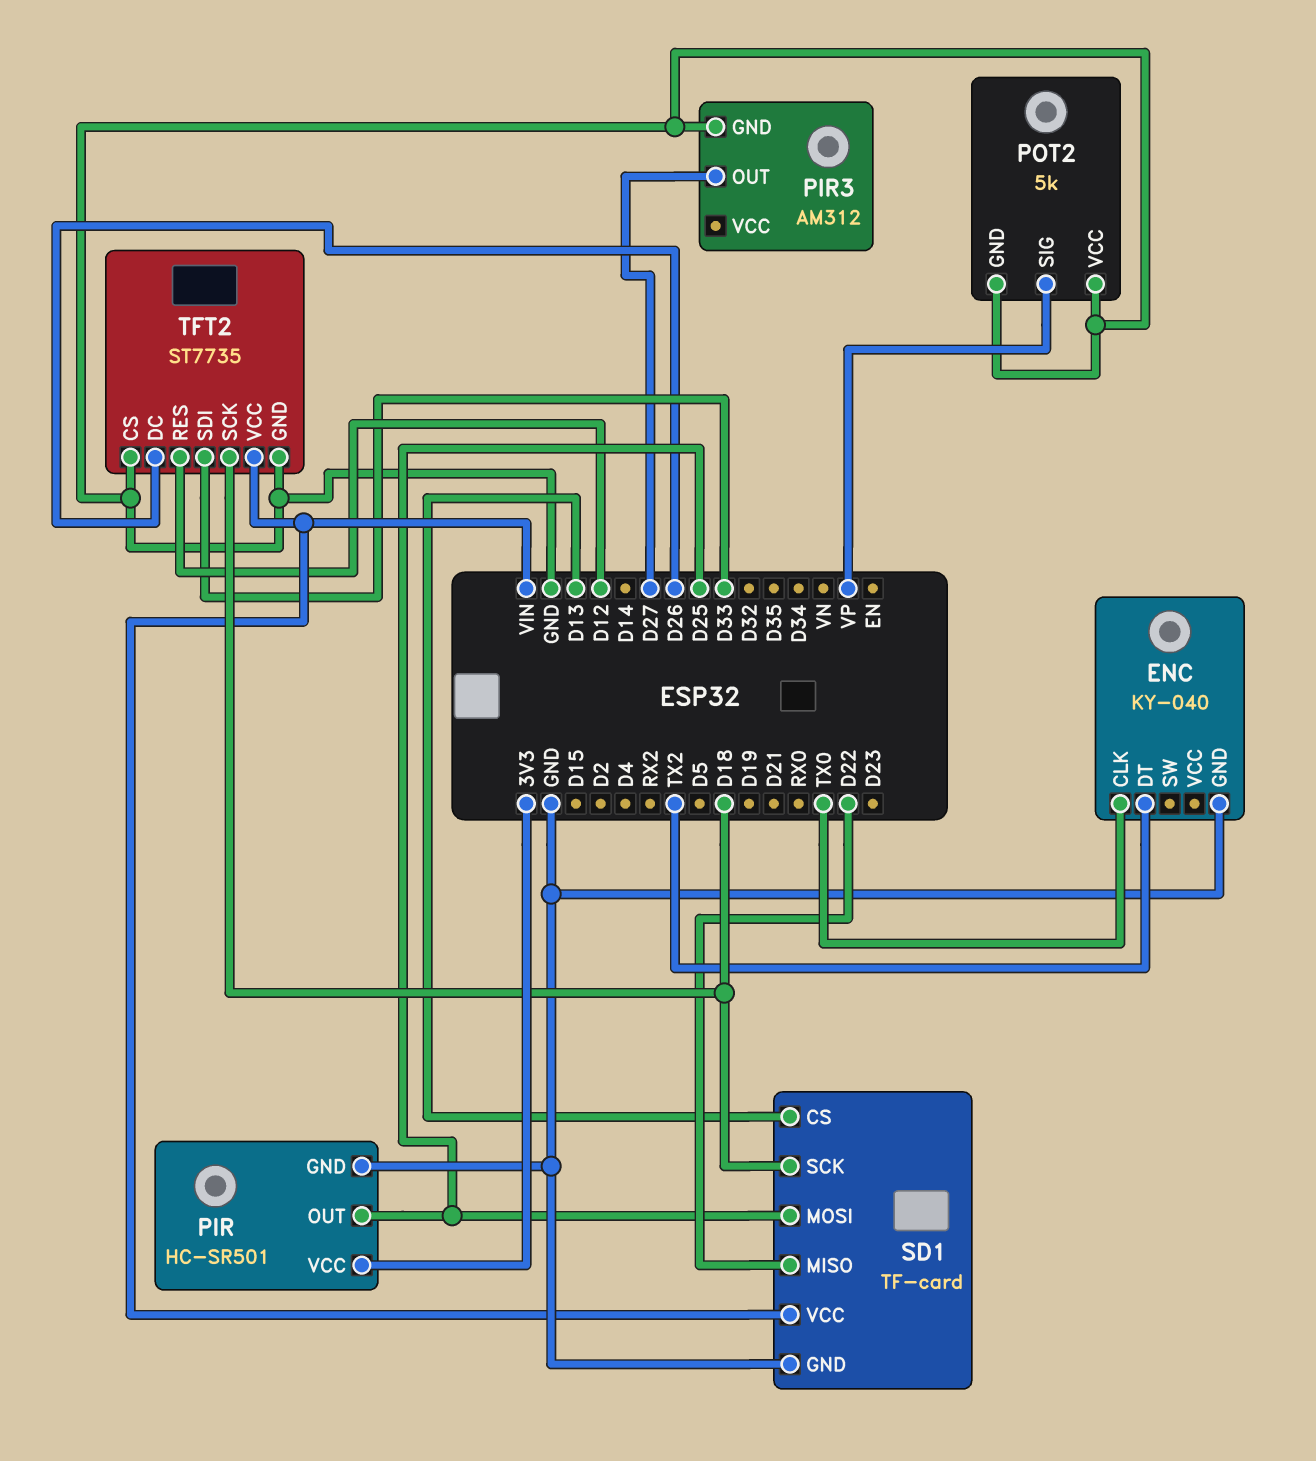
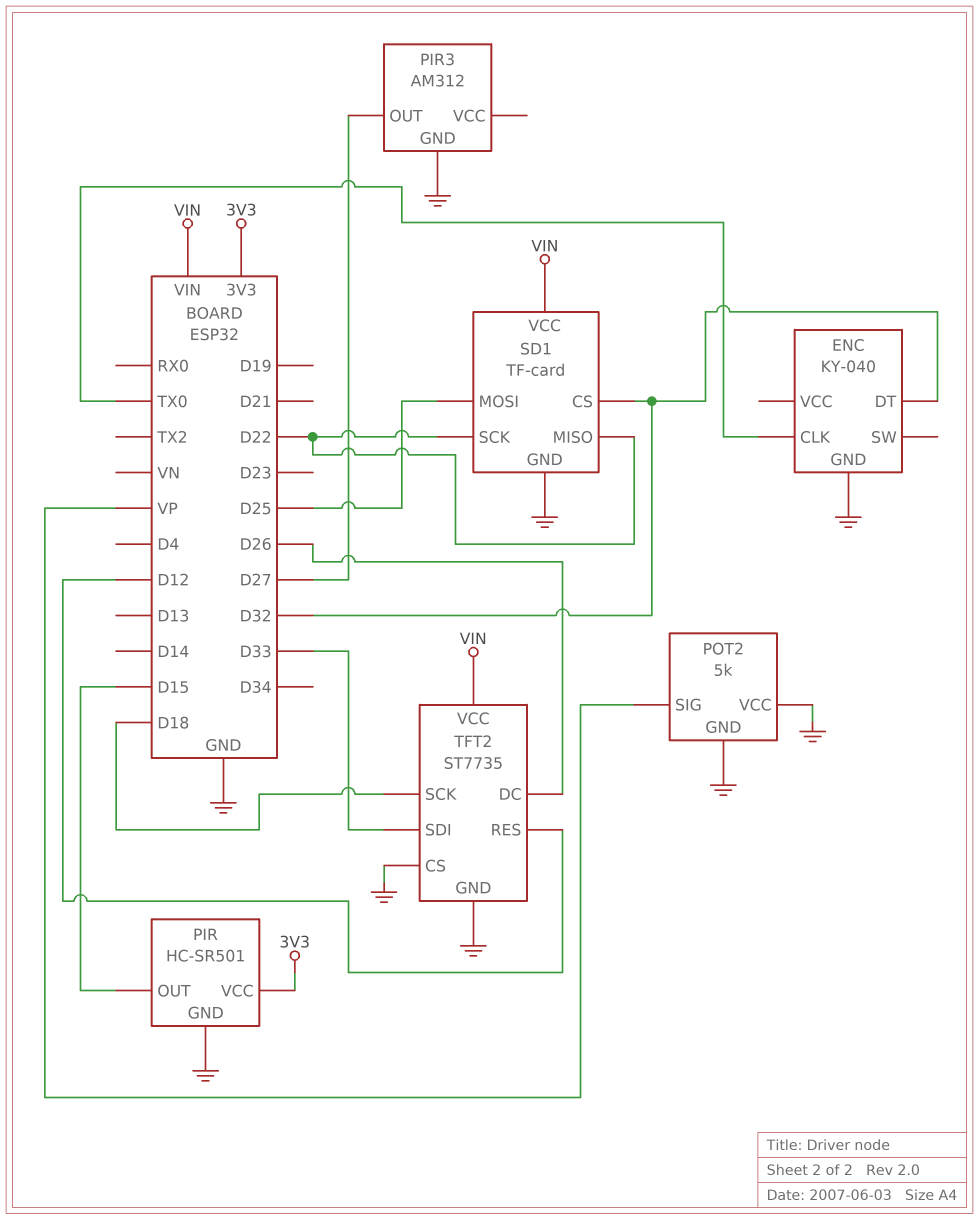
ENC pin DT: TX2 -> D32
PIR pin OUT: D25 -> D15
SD1 pin CS: D13 -> D32
SD1 pin SCK: D18 -> D22

